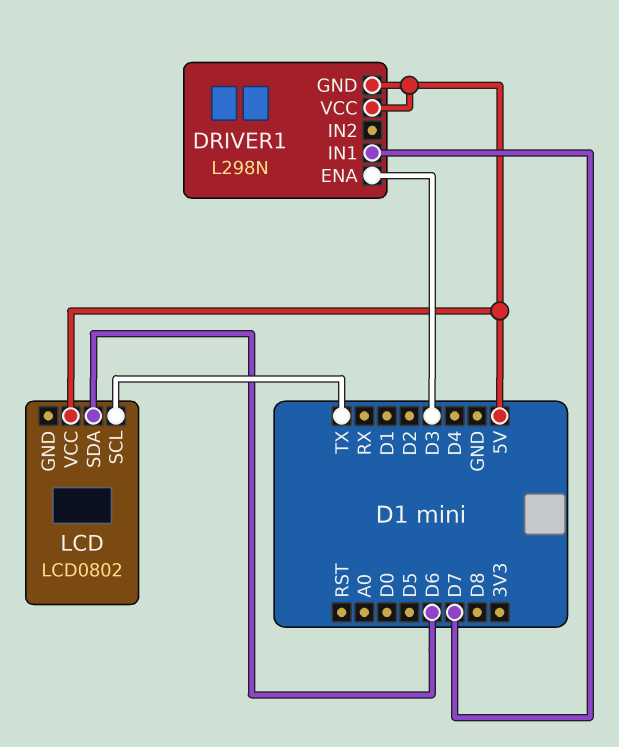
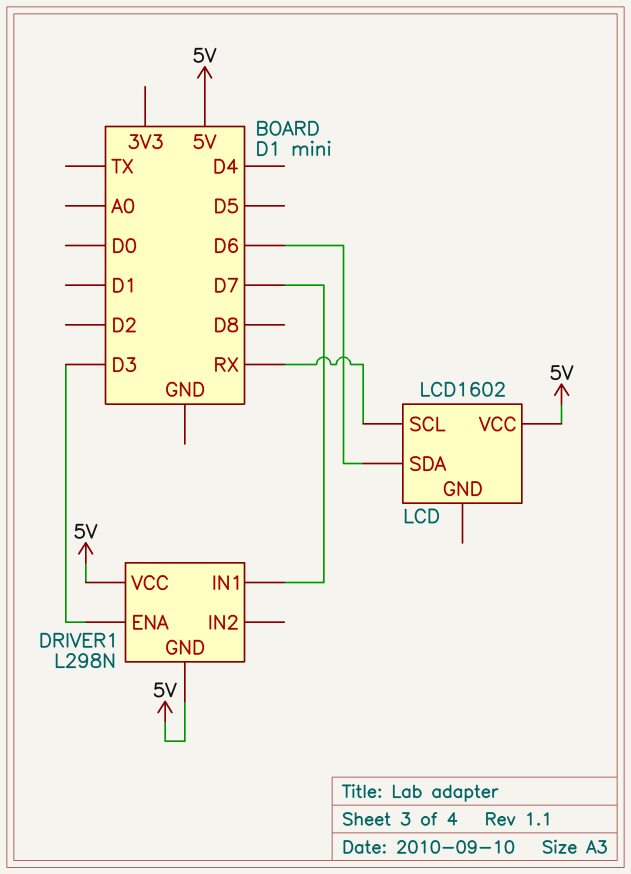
LCD: LCD0802 -> LCD1602
LCD pin SCL: TX -> RX

